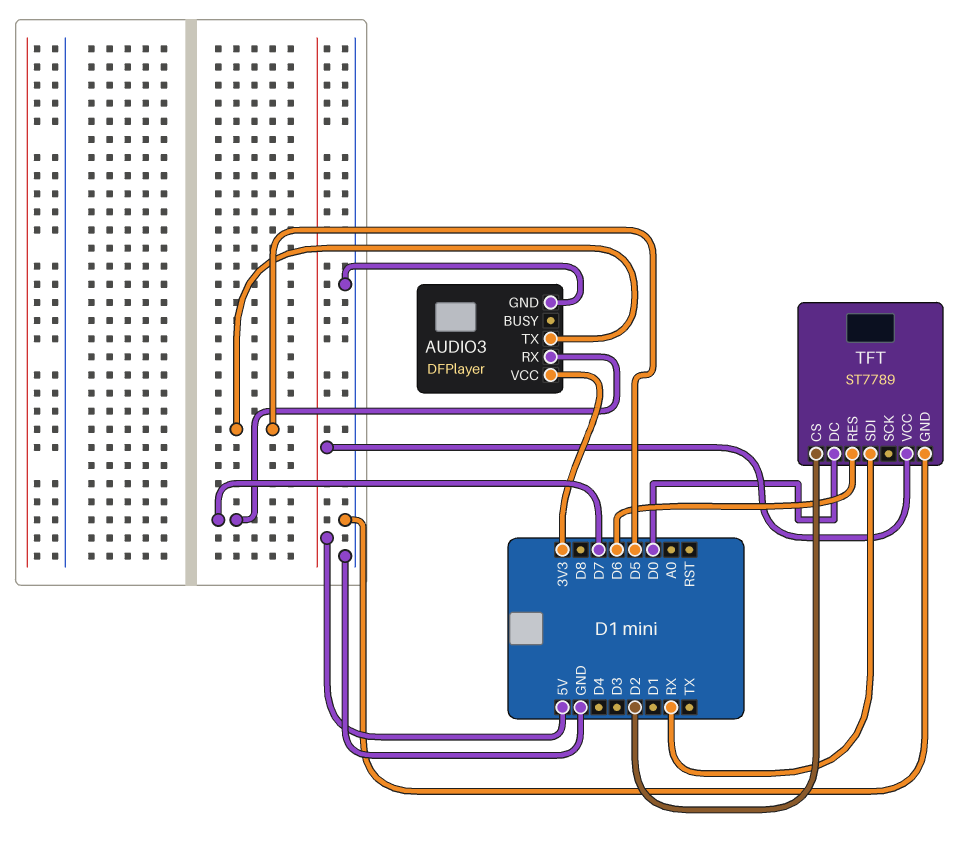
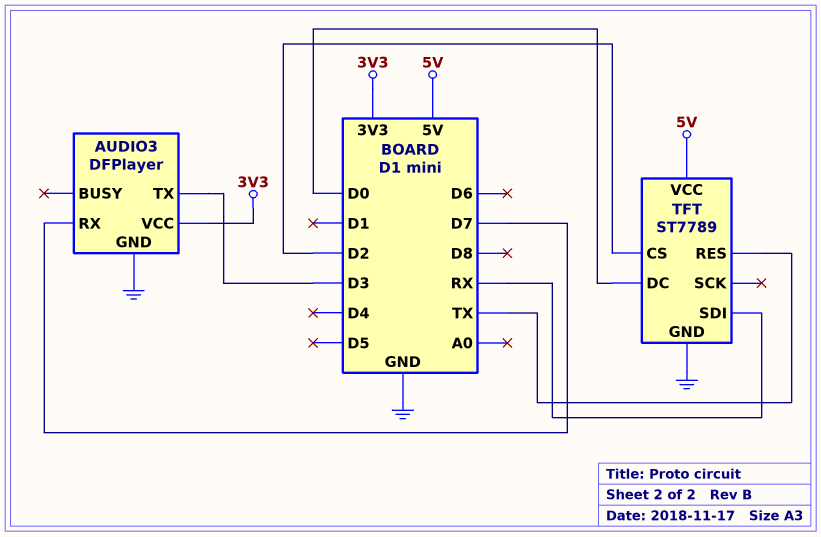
AUDIO3 pin TX: D5 -> D3
TFT pin RES: D6 -> TX

